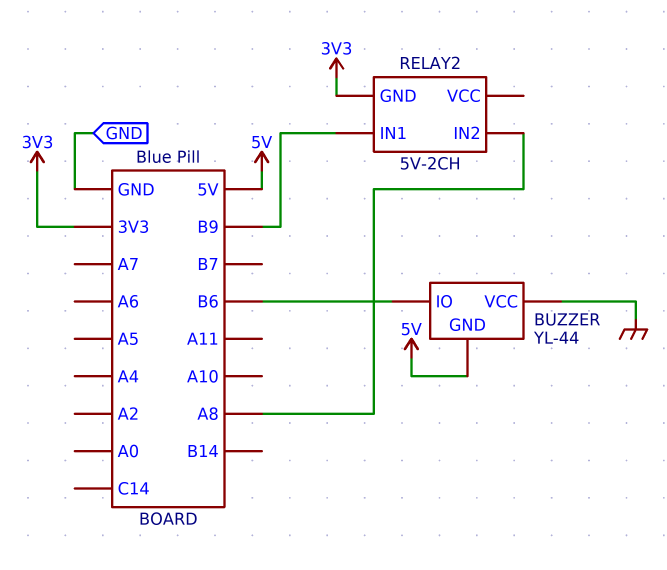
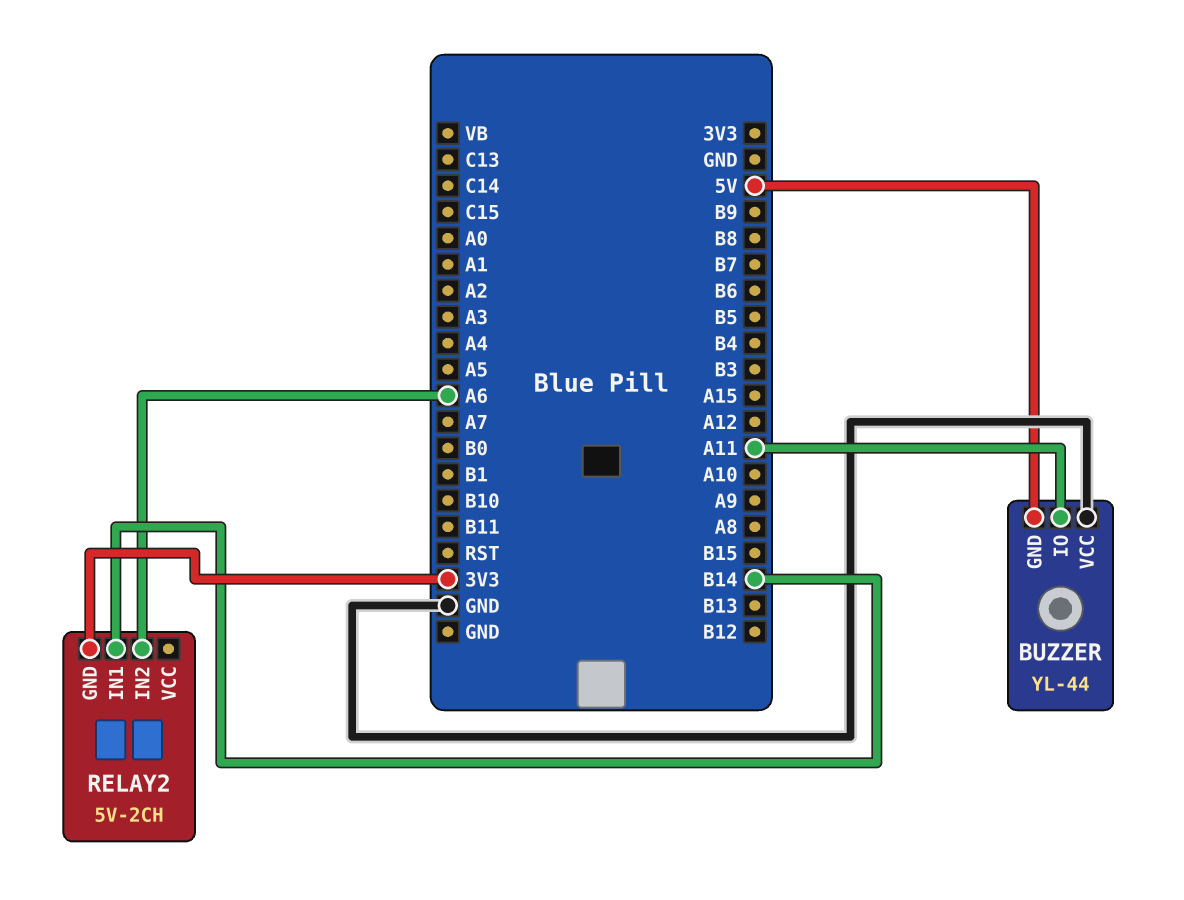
BUZZER pin IO: B6 -> A11
RELAY2 pin IN1: B9 -> B14
RELAY2 pin IN2: A8 -> A6

